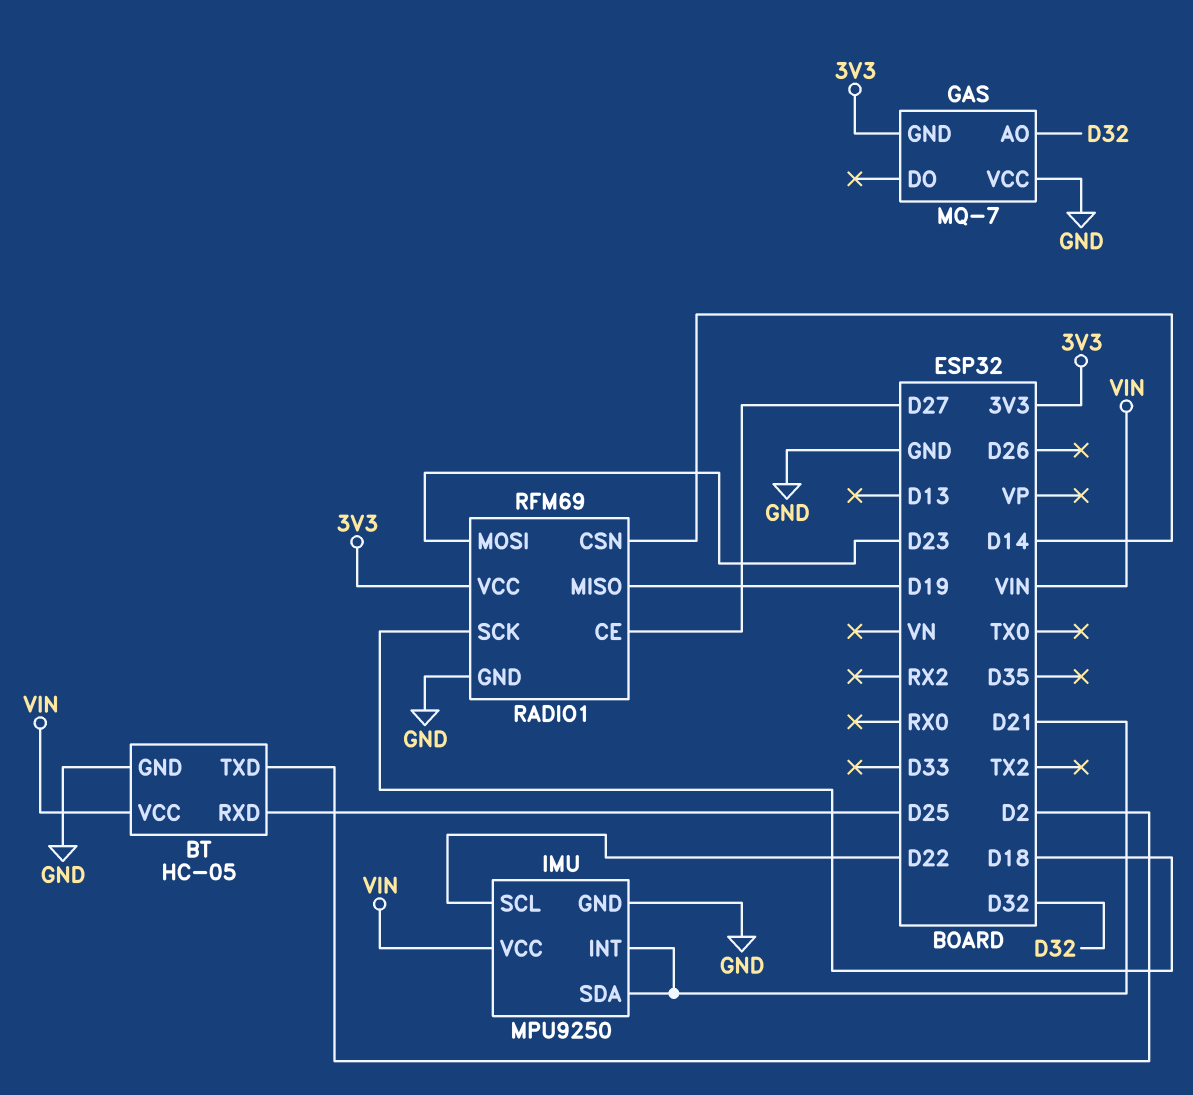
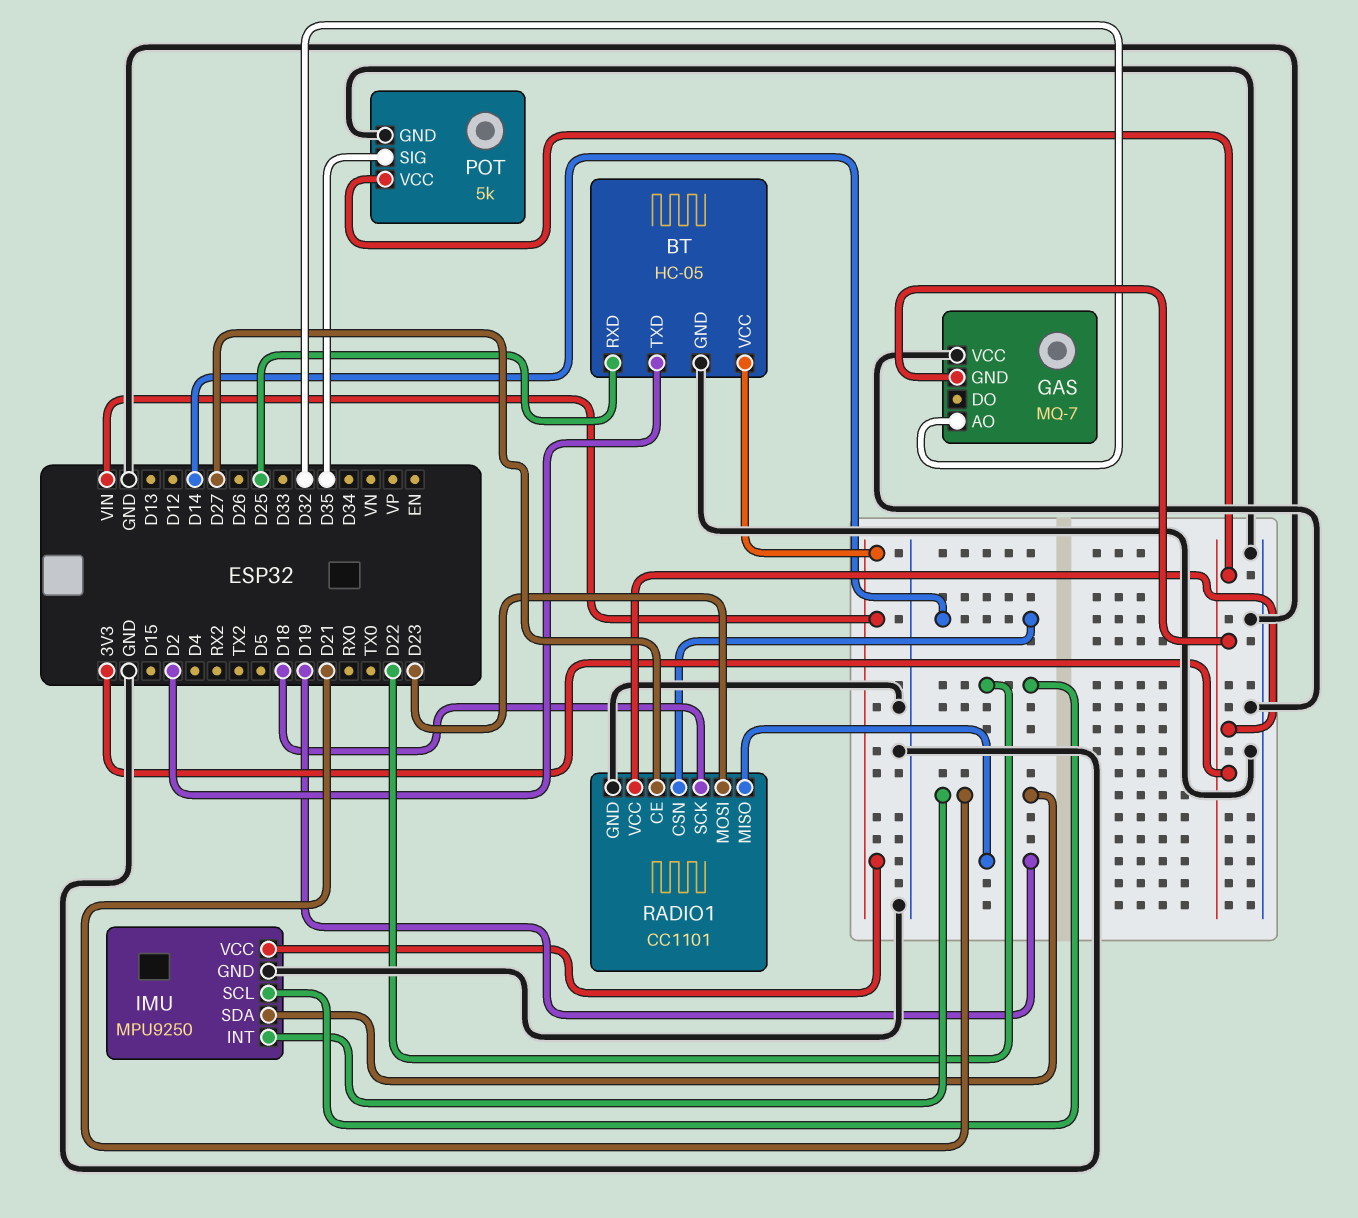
POT: none -> 5k
POT pin GND: none -> GND
POT pin SIG: none -> D35
POT pin VCC: none -> 3V3
RADIO1: RFM69 -> CC1101

